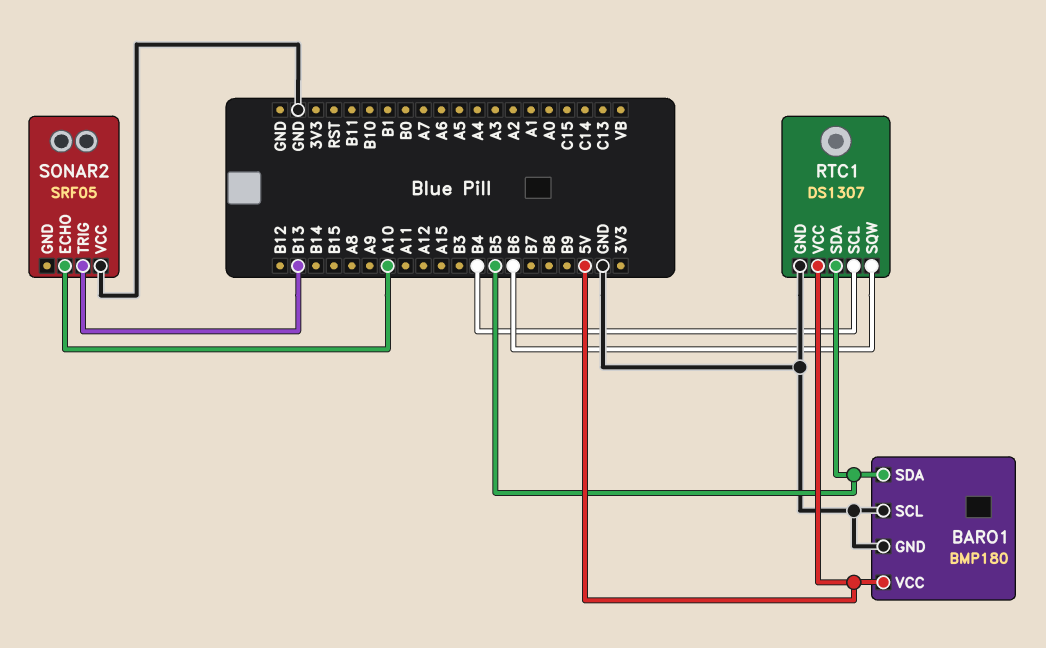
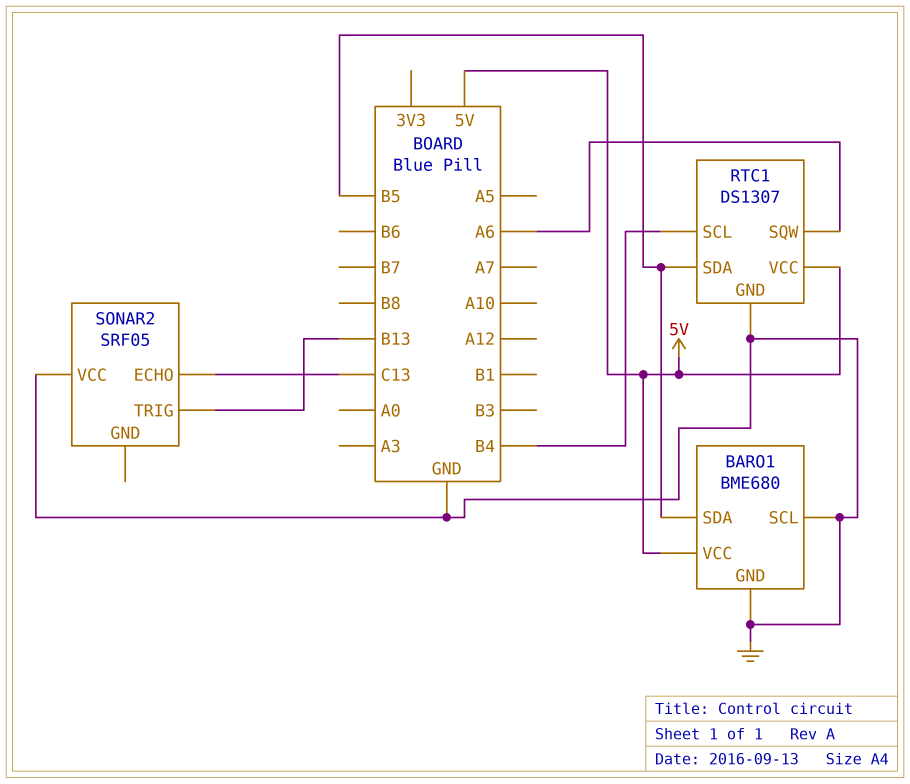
BARO1: BMP180 -> BME680
RTC1 pin SQW: B6 -> A6
SONAR2 pin ECHO: A10 -> C13

